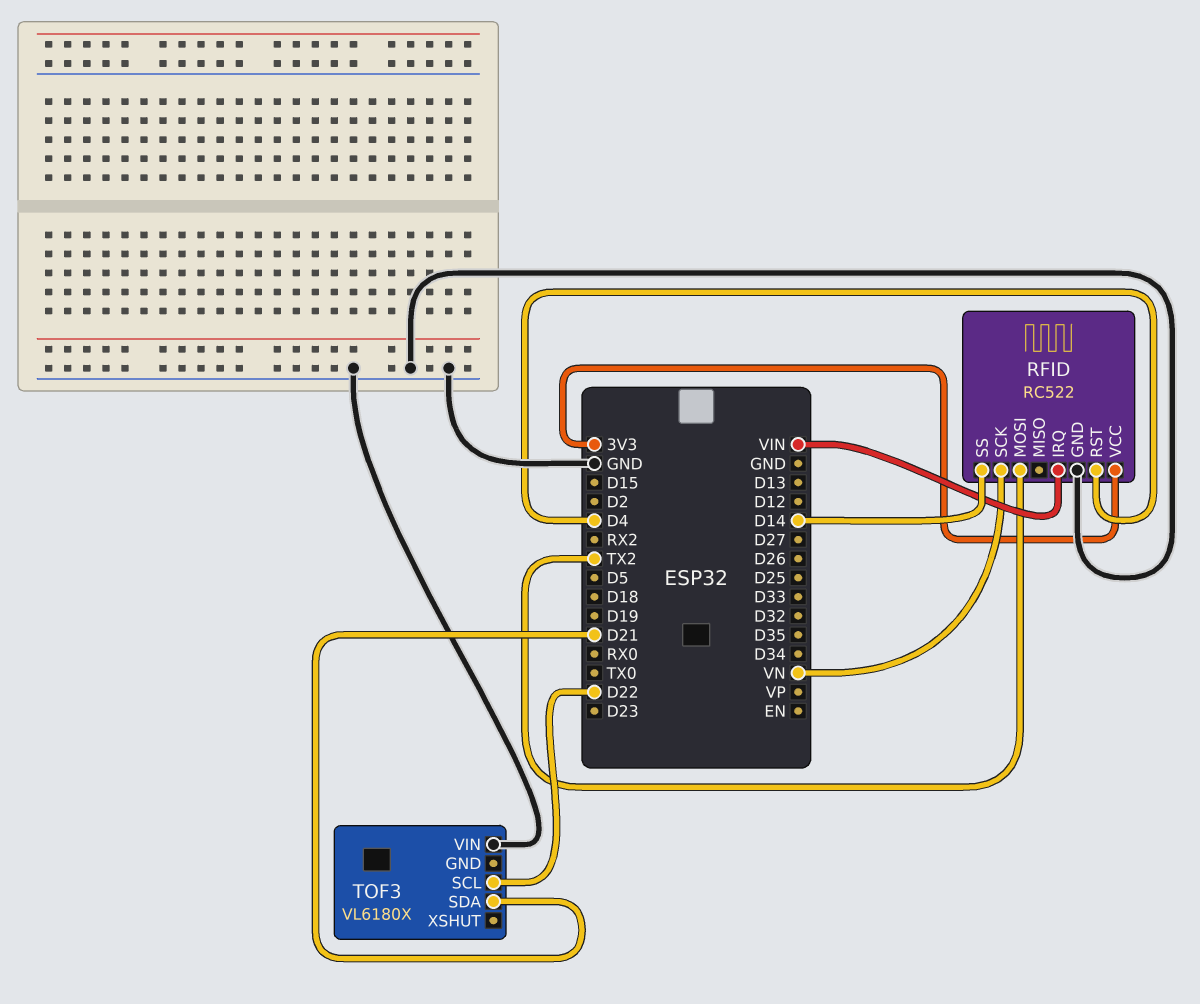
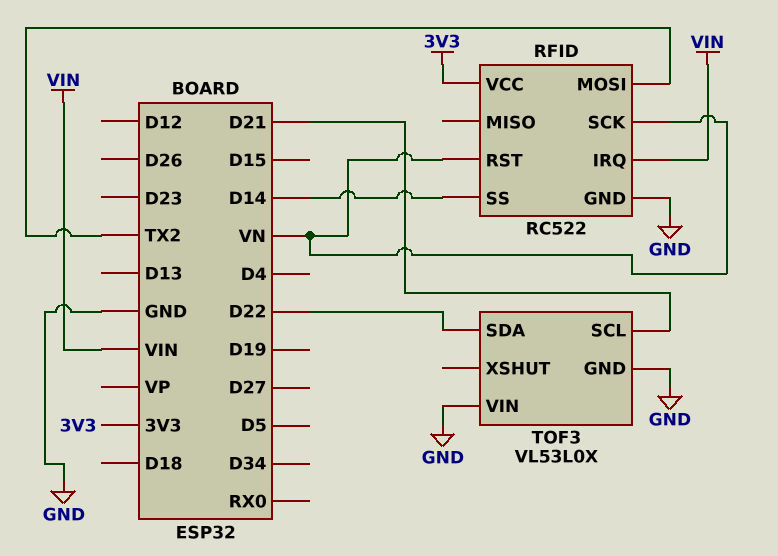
RFID pin RST: D4 -> VN
TOF3: VL6180X -> VL53L0X
TOF3 pin GND: none -> GND
TOF3 pin SCL: D22 -> D21
TOF3 pin SDA: D21 -> D22

